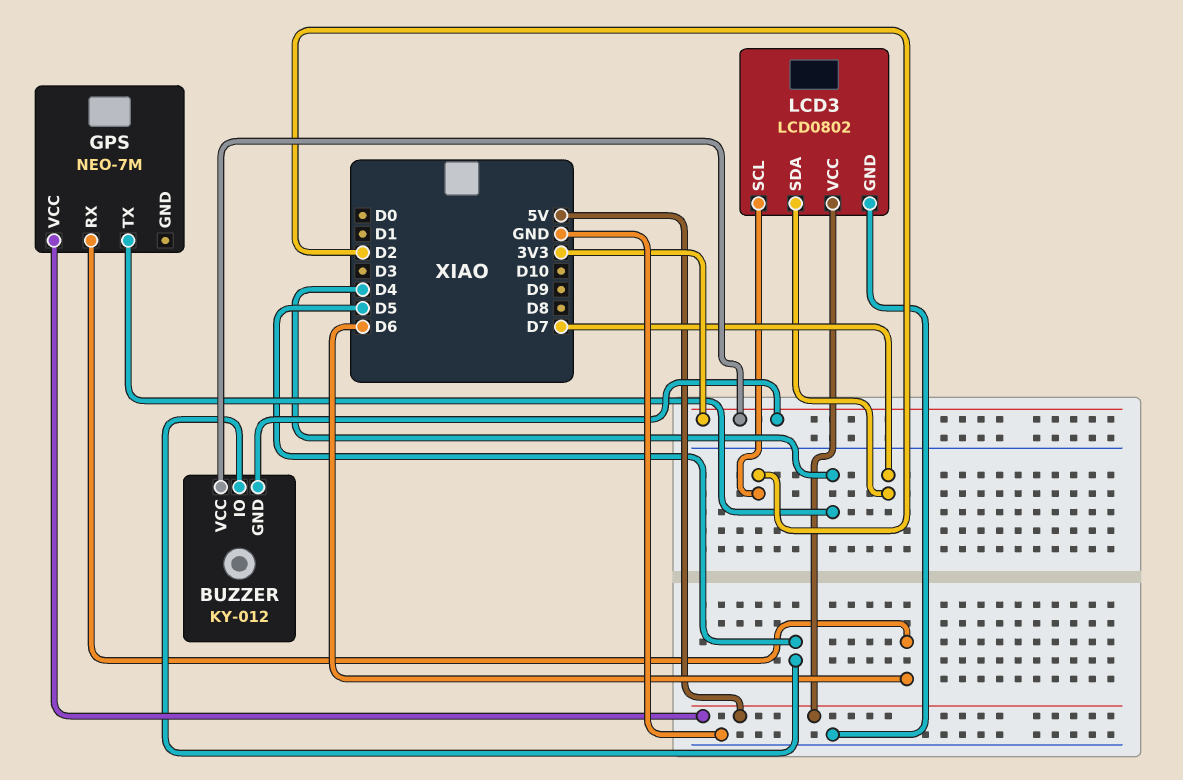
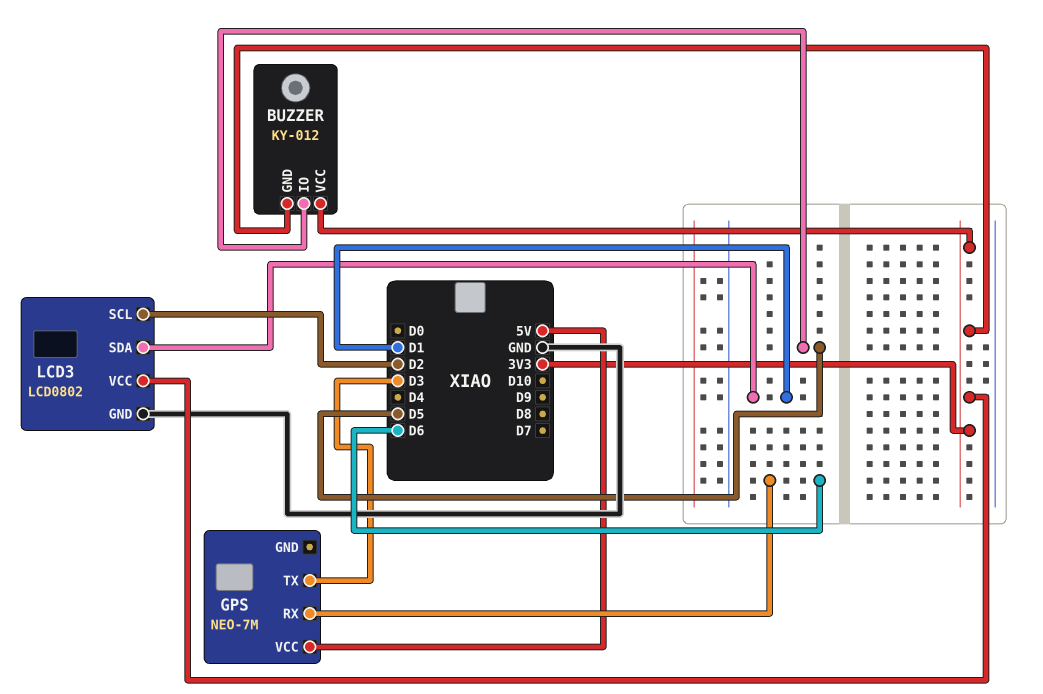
GPS pin TX: D4 -> D3
LCD3 pin SDA: D7 -> D1
LCD3 pin VCC: 5V -> 3V3

